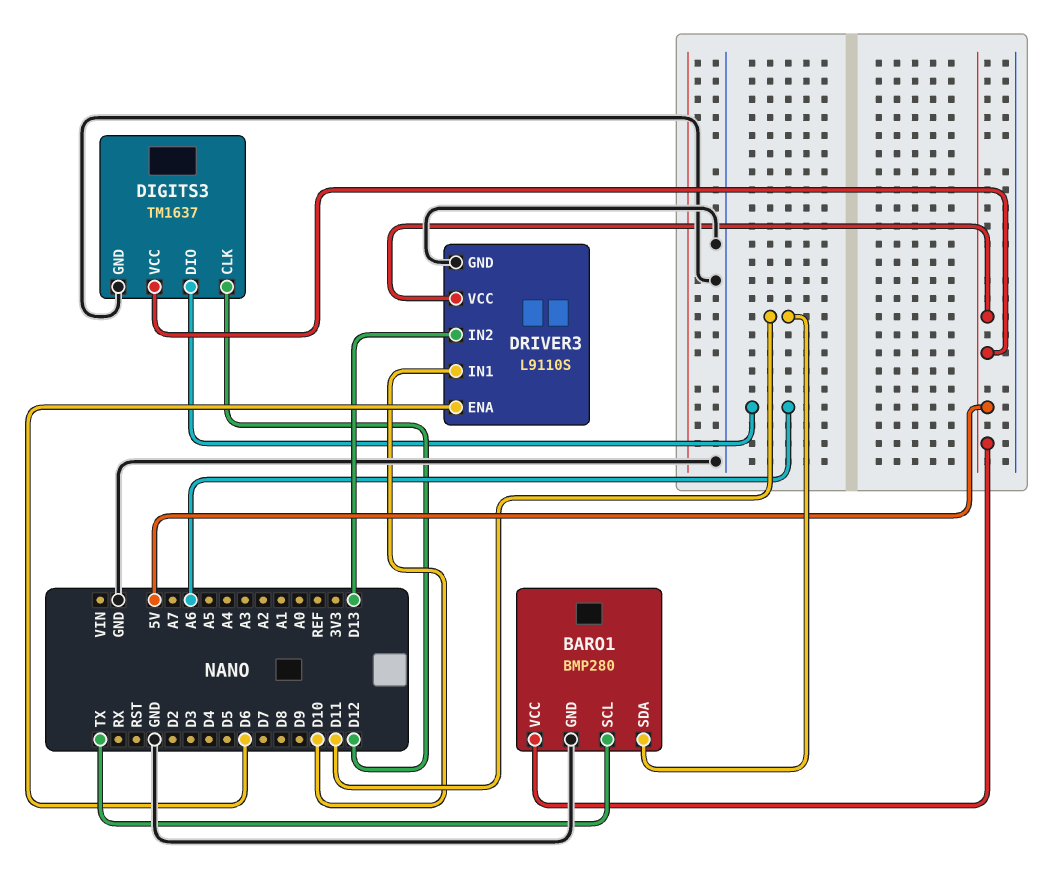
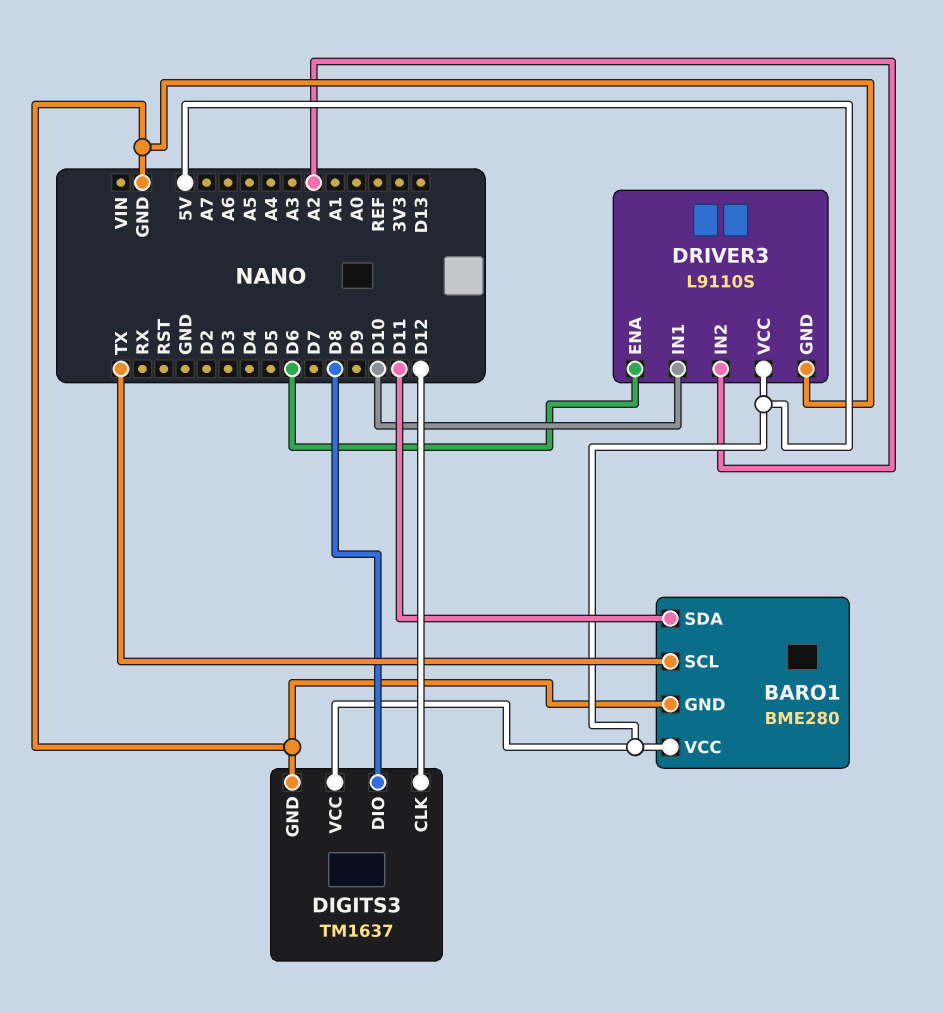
BARO1: BMP280 -> BME280
DIGITS3 pin DIO: A6 -> D8
DRIVER3 pin IN2: D13 -> A2

